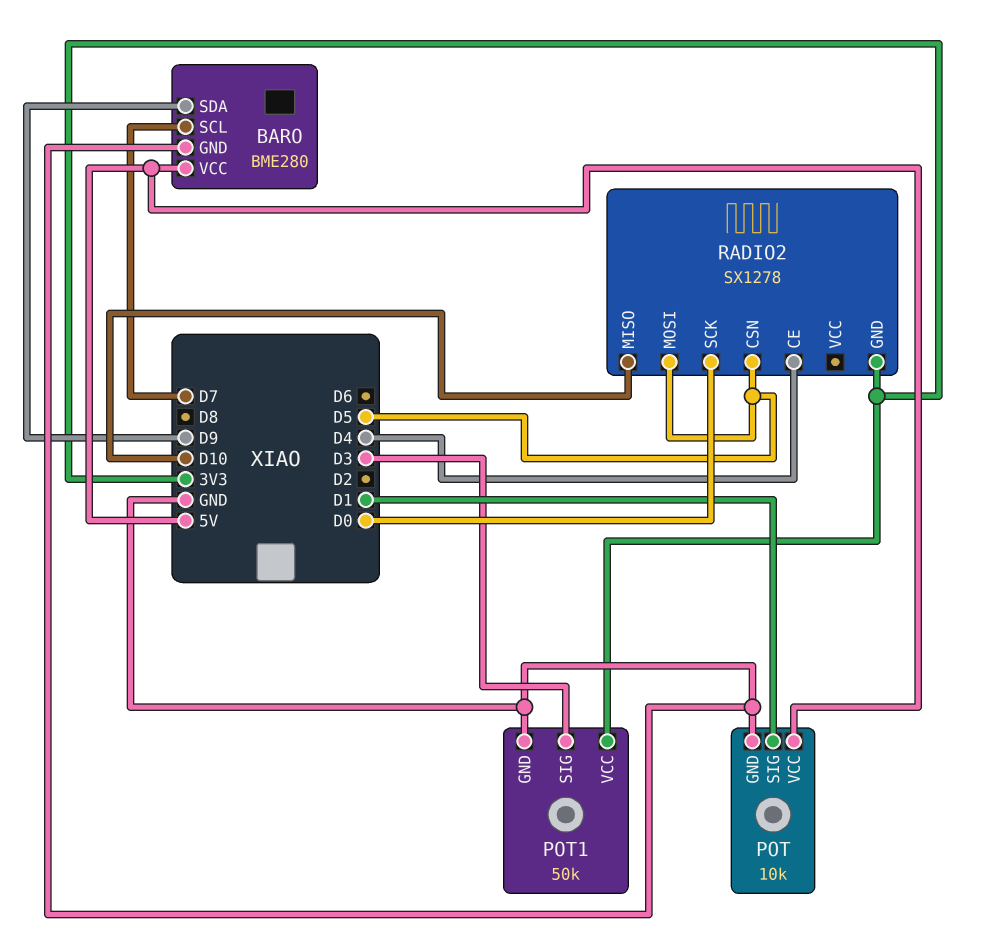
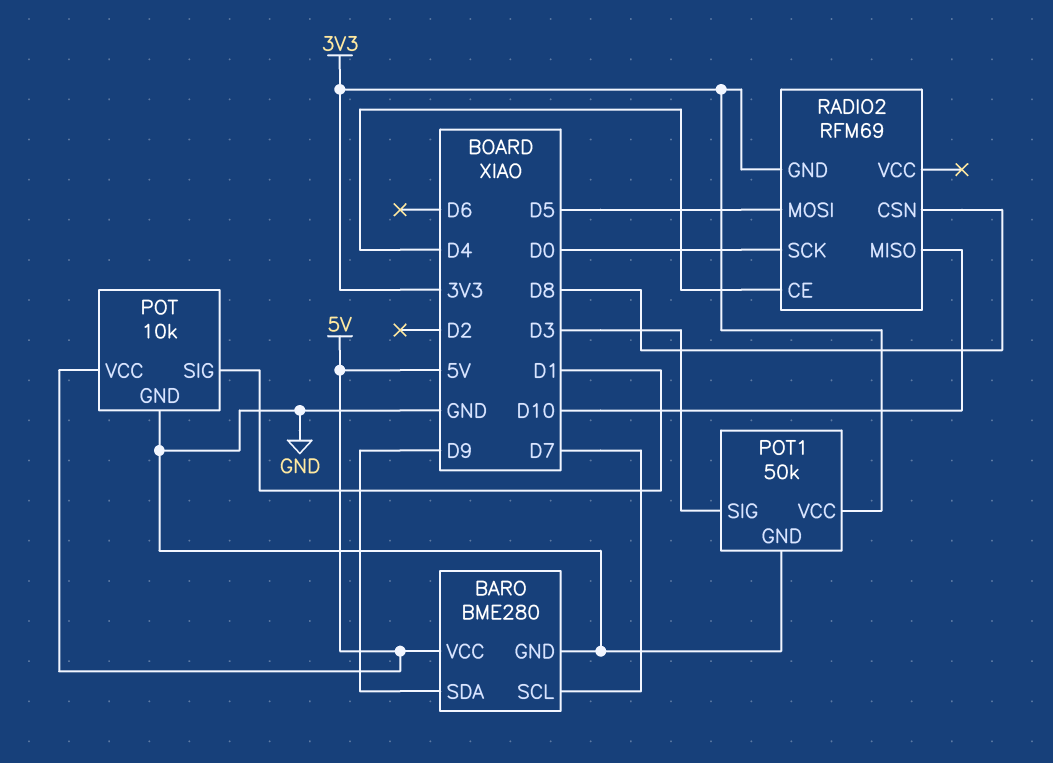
RADIO2: SX1278 -> RFM69
RADIO2 pin CSN: D5 -> D8

